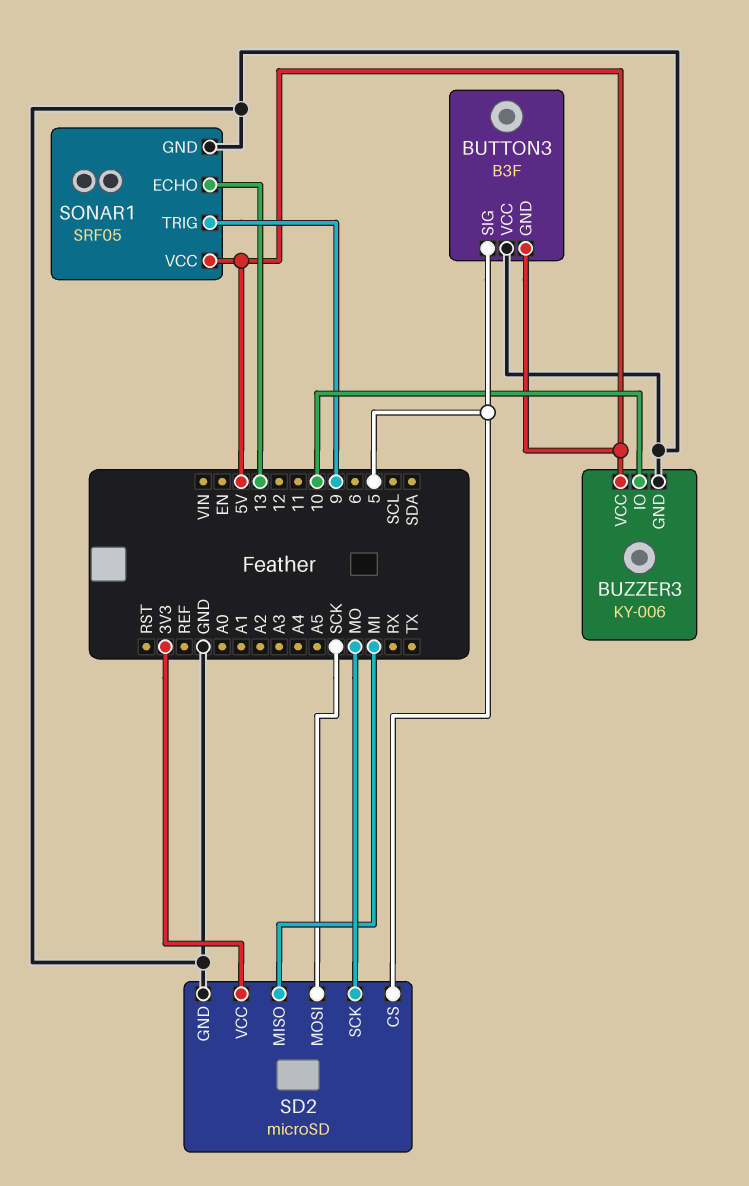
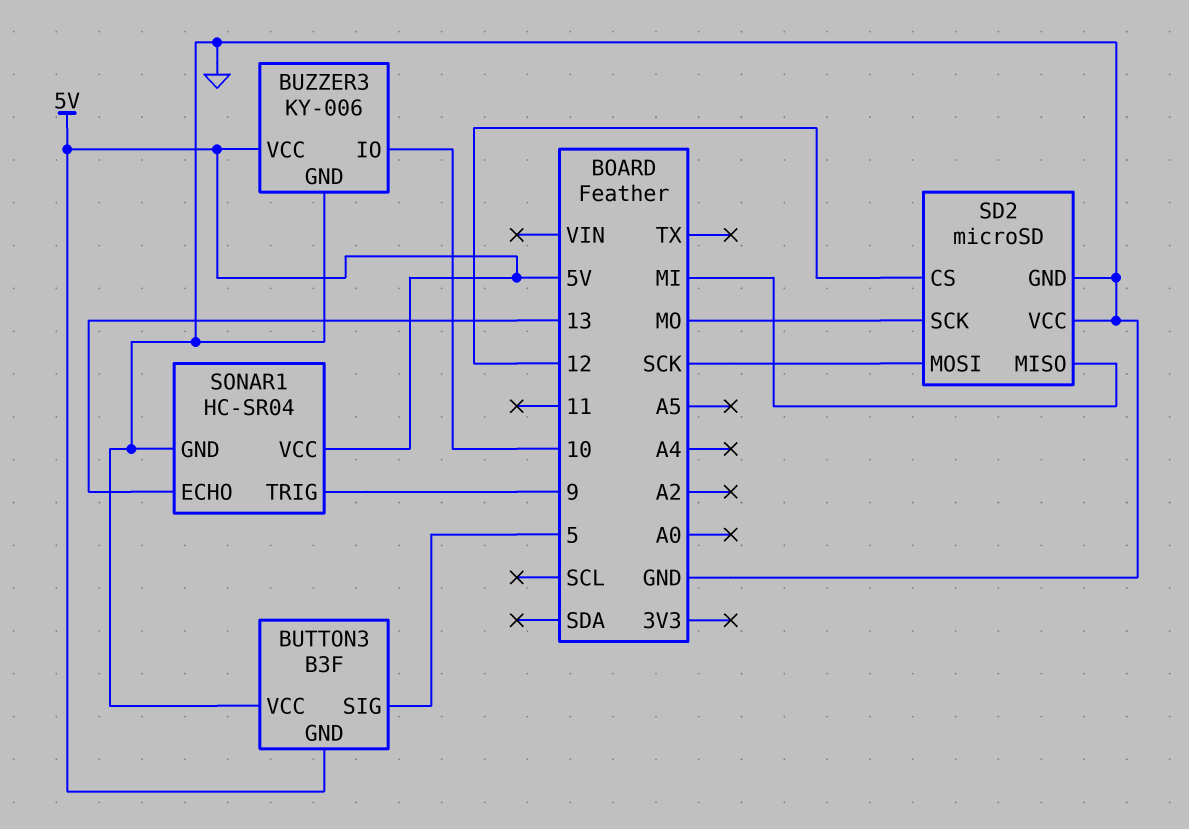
SD2 pin CS: 5 -> 12
SD2 pin VCC: 3V3 -> GND
SONAR1: SRF05 -> HC-SR04

